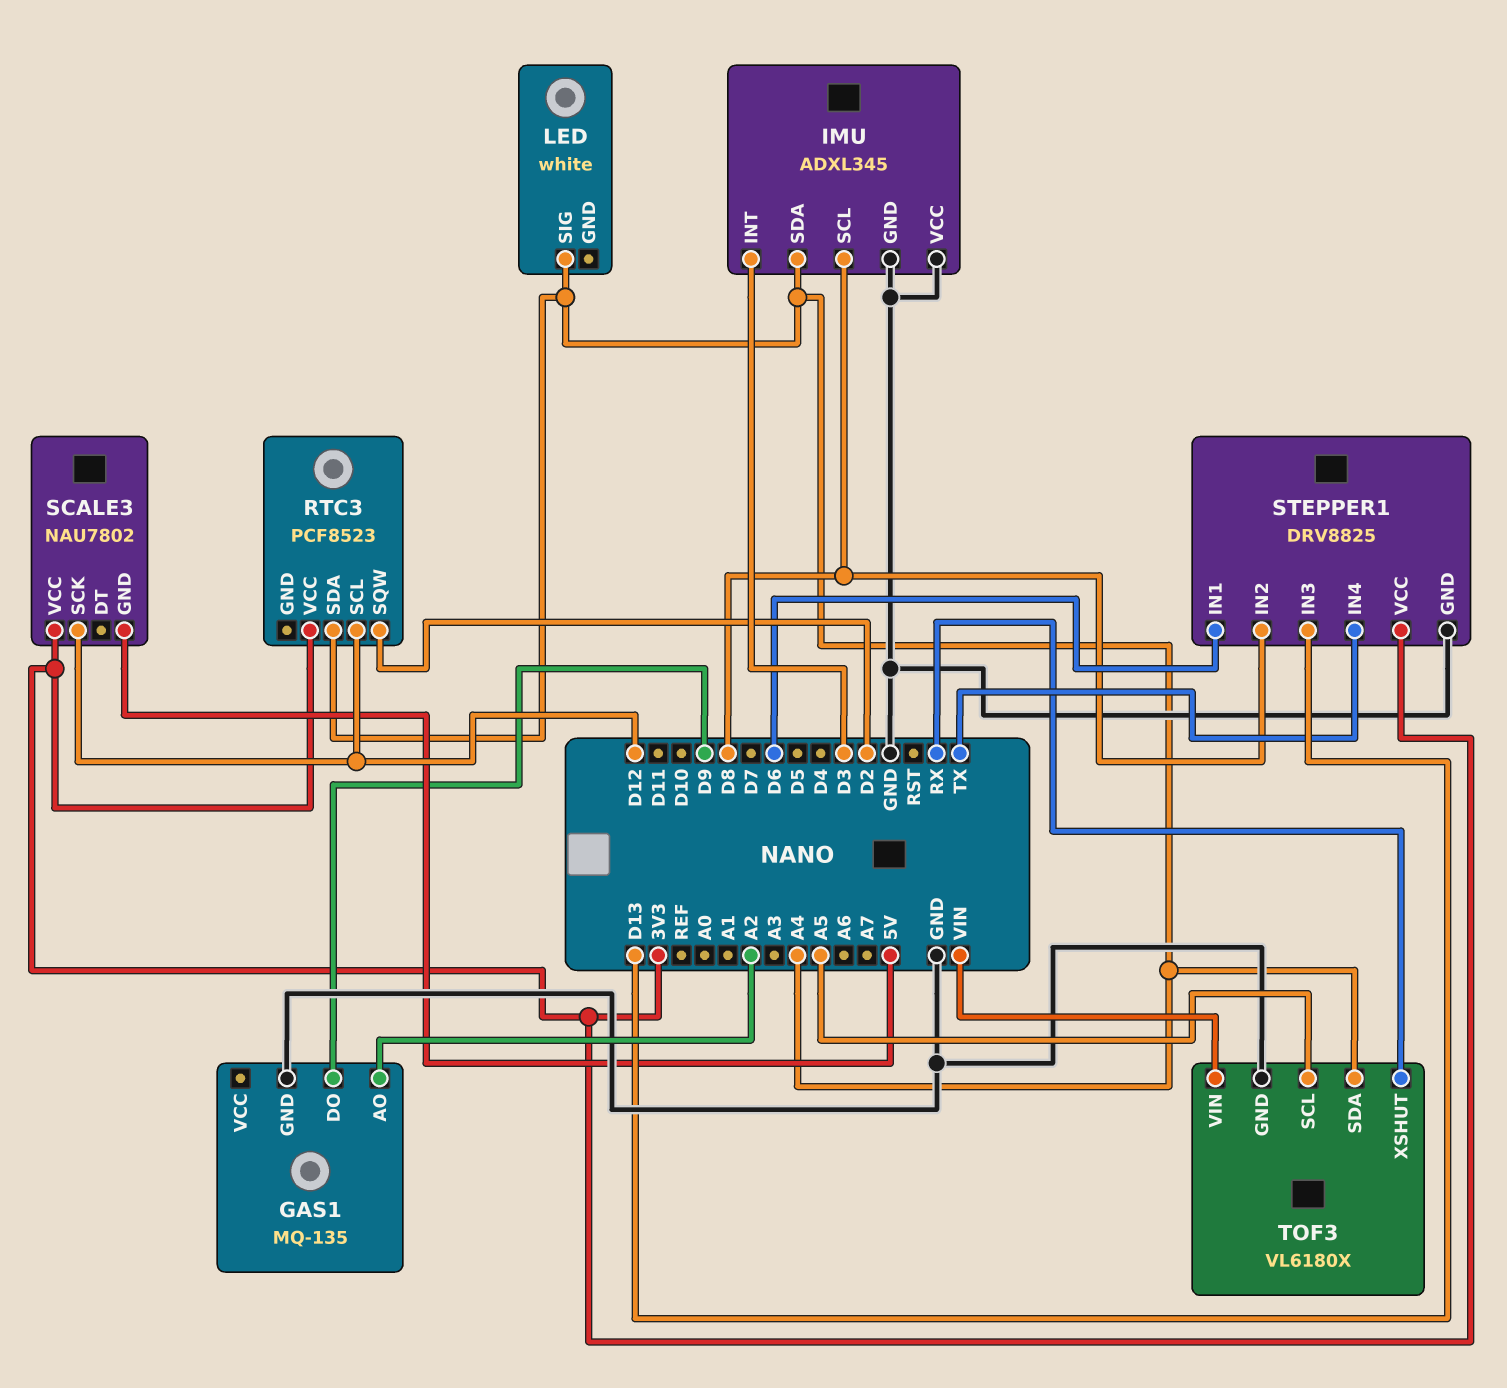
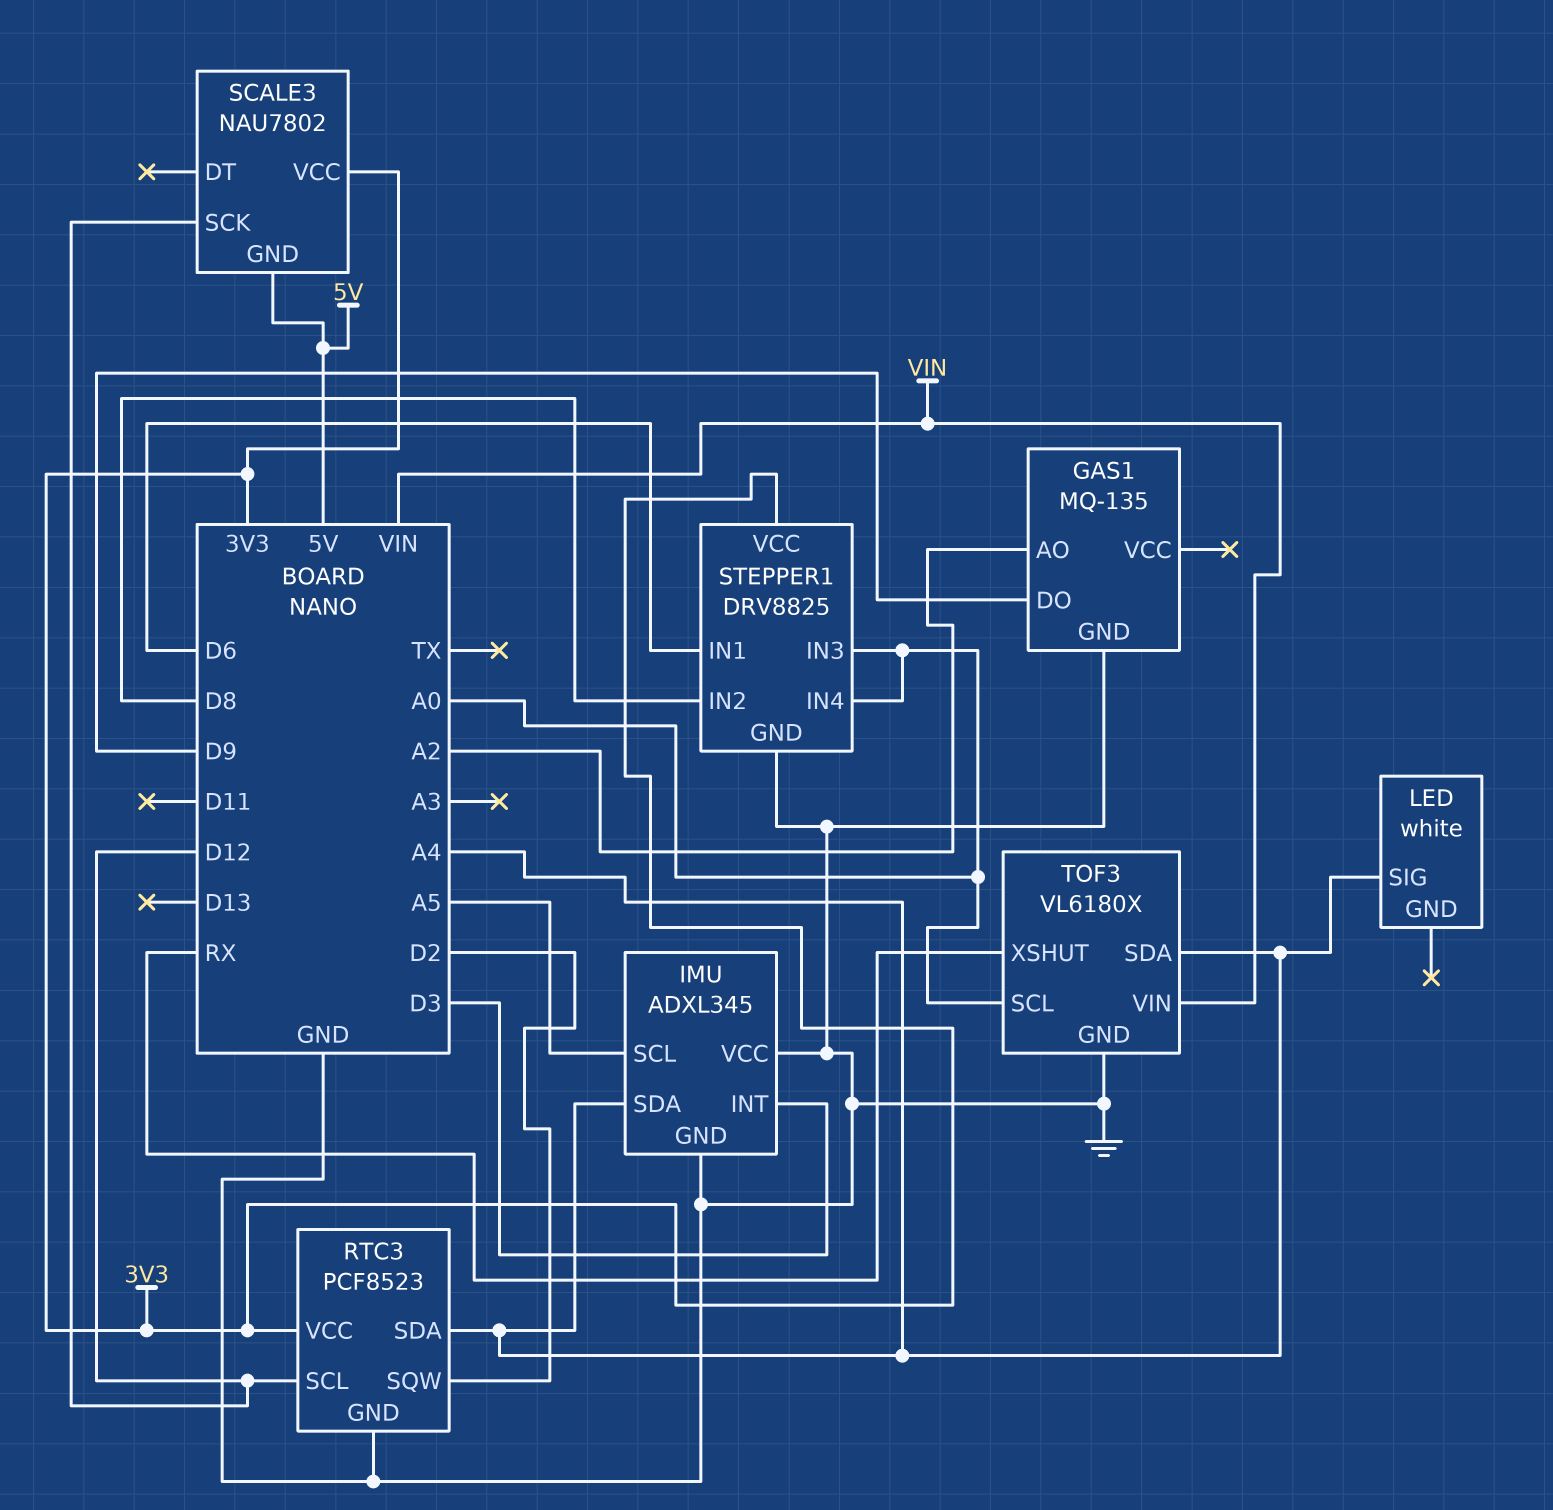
IMU pin SCL: D8 -> A5
RTC3 pin GND: none -> GND
STEPPER1 pin IN3: D13 -> A0
STEPPER1 pin IN4: TX -> A0
TOF3 pin SCL: A5 -> A0

